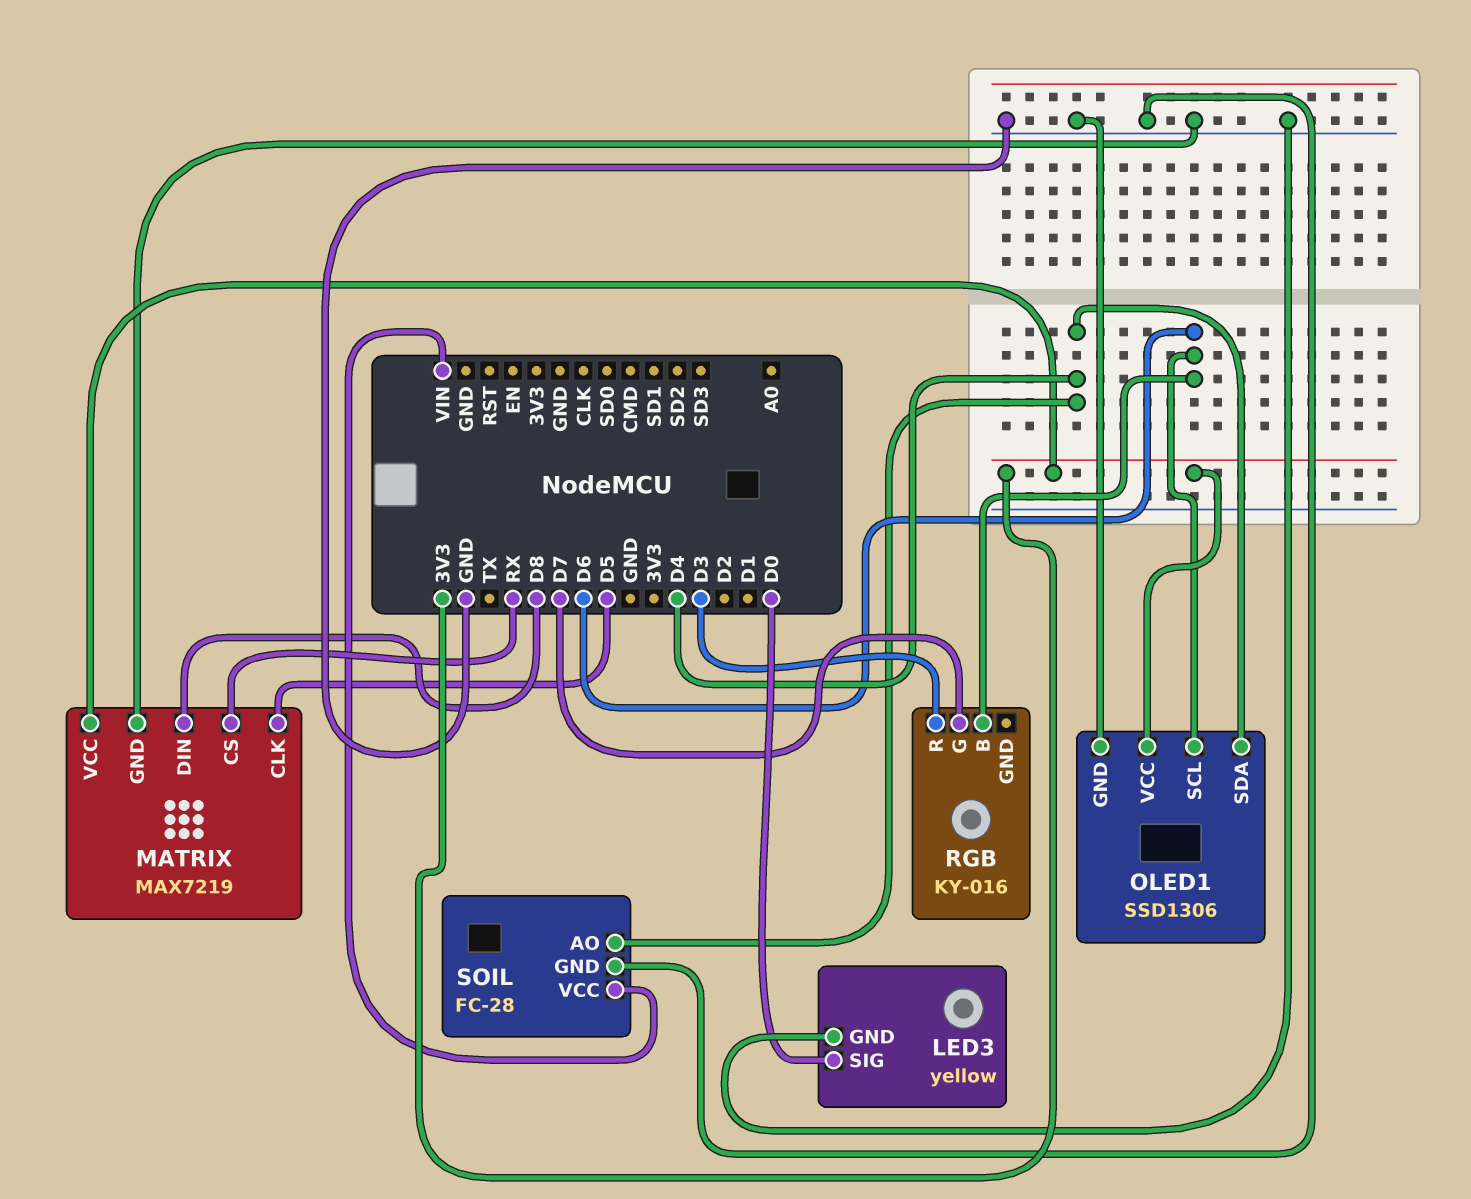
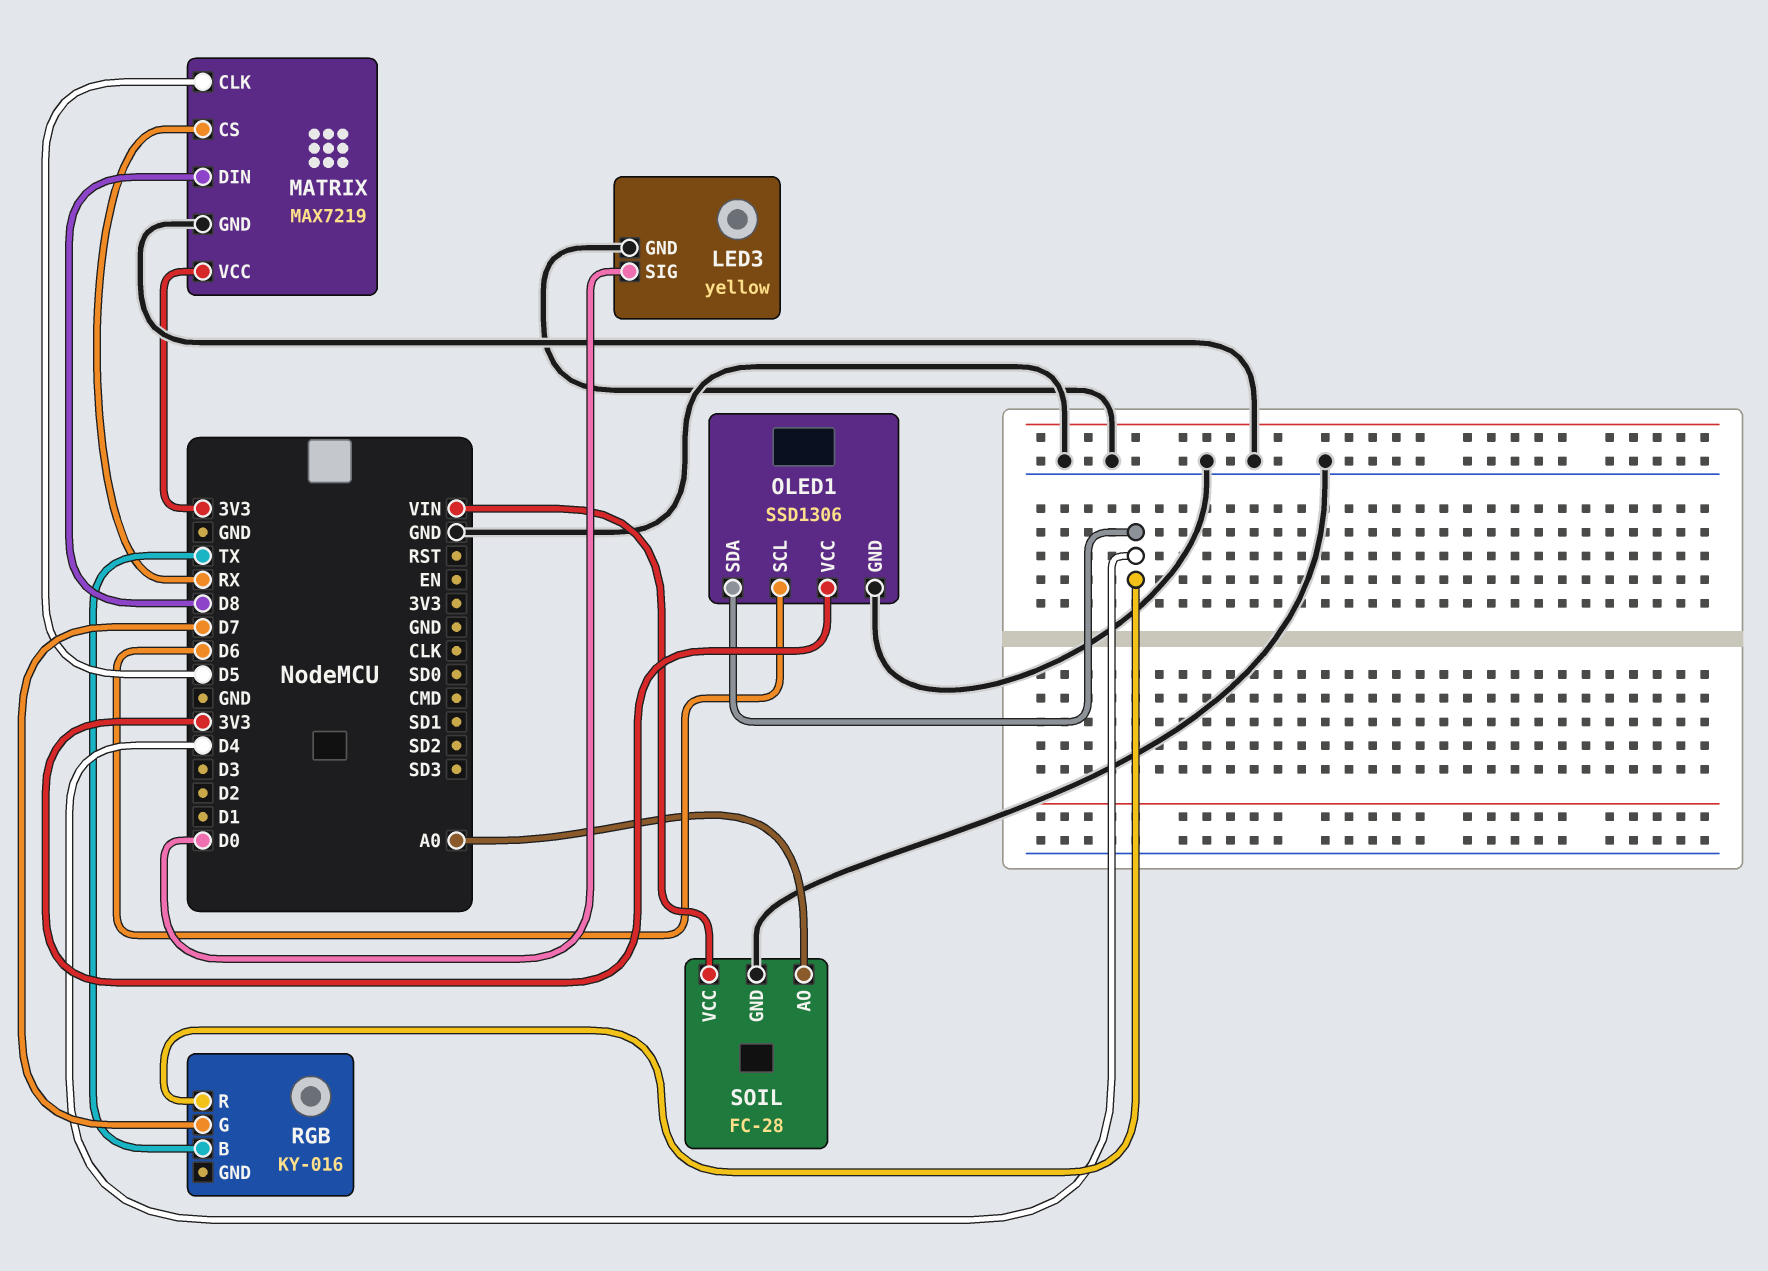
RGB pin B: D6 -> TX
RGB pin R: D3 -> D4
SOIL pin AO: D4 -> A0

